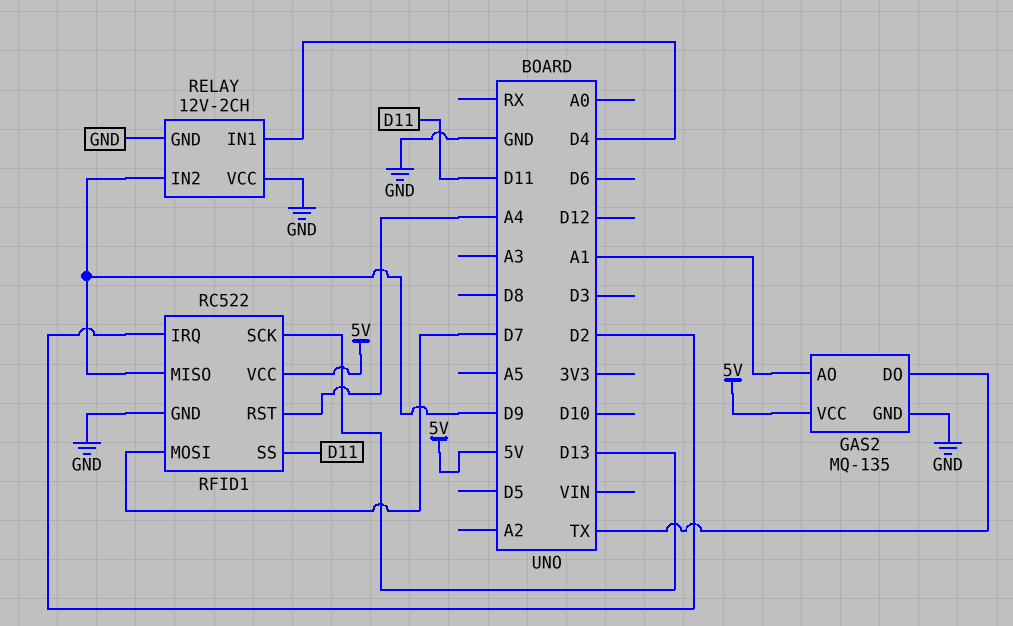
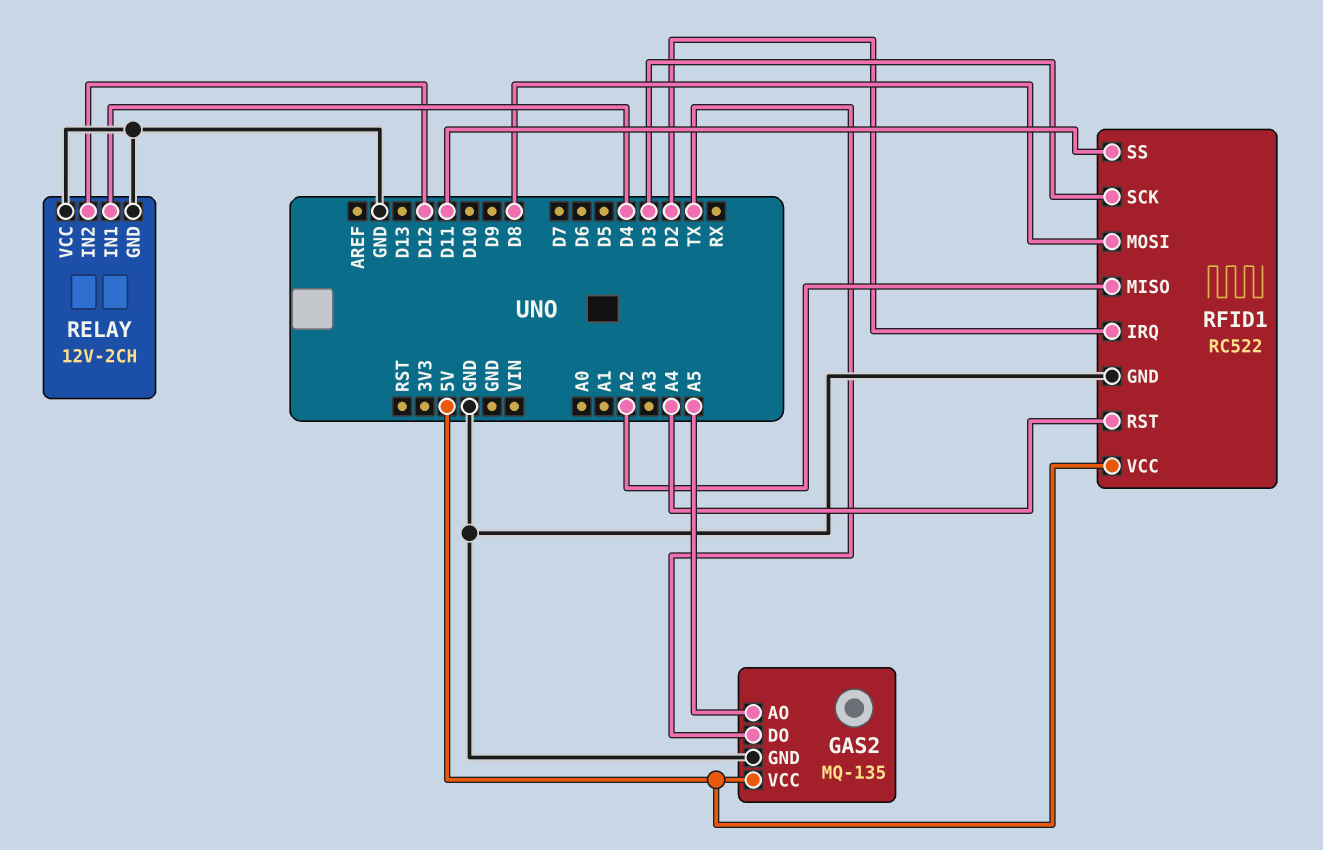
GAS2 pin AO: A1 -> A5
RELAY pin IN2: D9 -> D12
RFID1 pin MISO: D9 -> A2
RFID1 pin MOSI: D7 -> D8
RFID1 pin SCK: D13 -> D3

